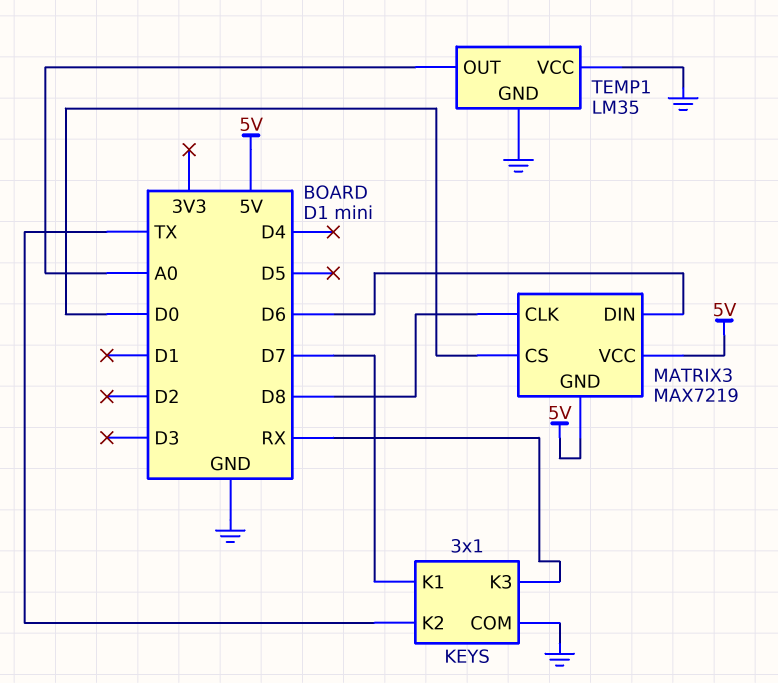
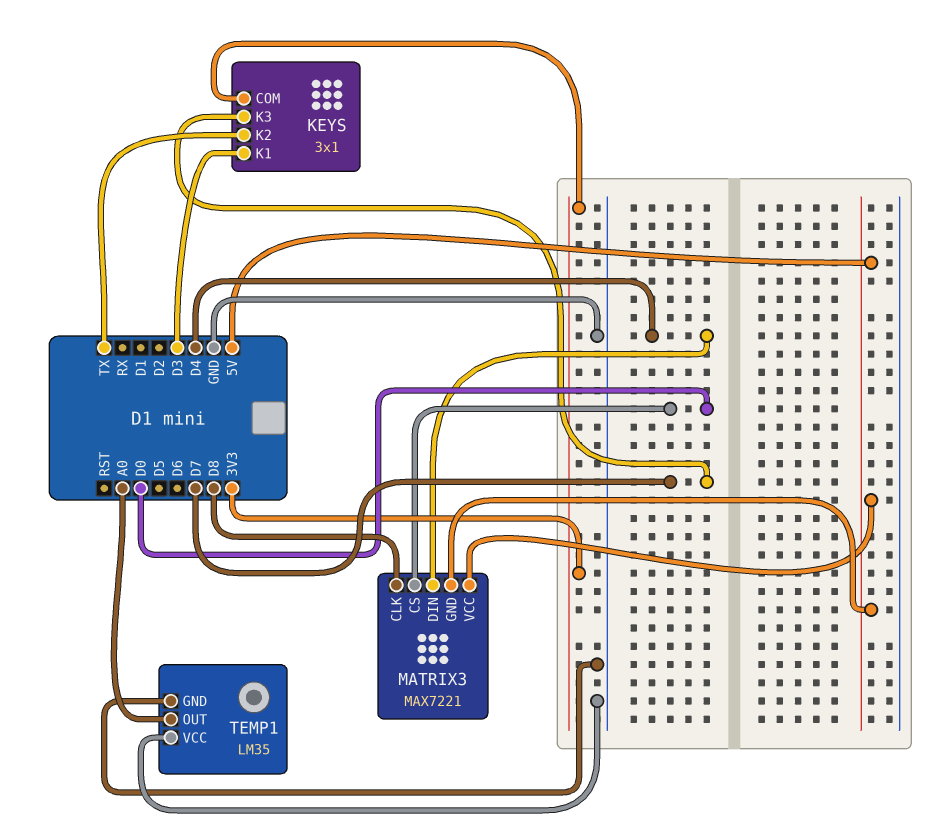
KEYS pin COM: GND -> 3V3
KEYS pin K1: D7 -> D3
KEYS pin K3: RX -> D7
MATRIX3: MAX7219 -> MAX7221
MATRIX3 pin DIN: D6 -> D4

